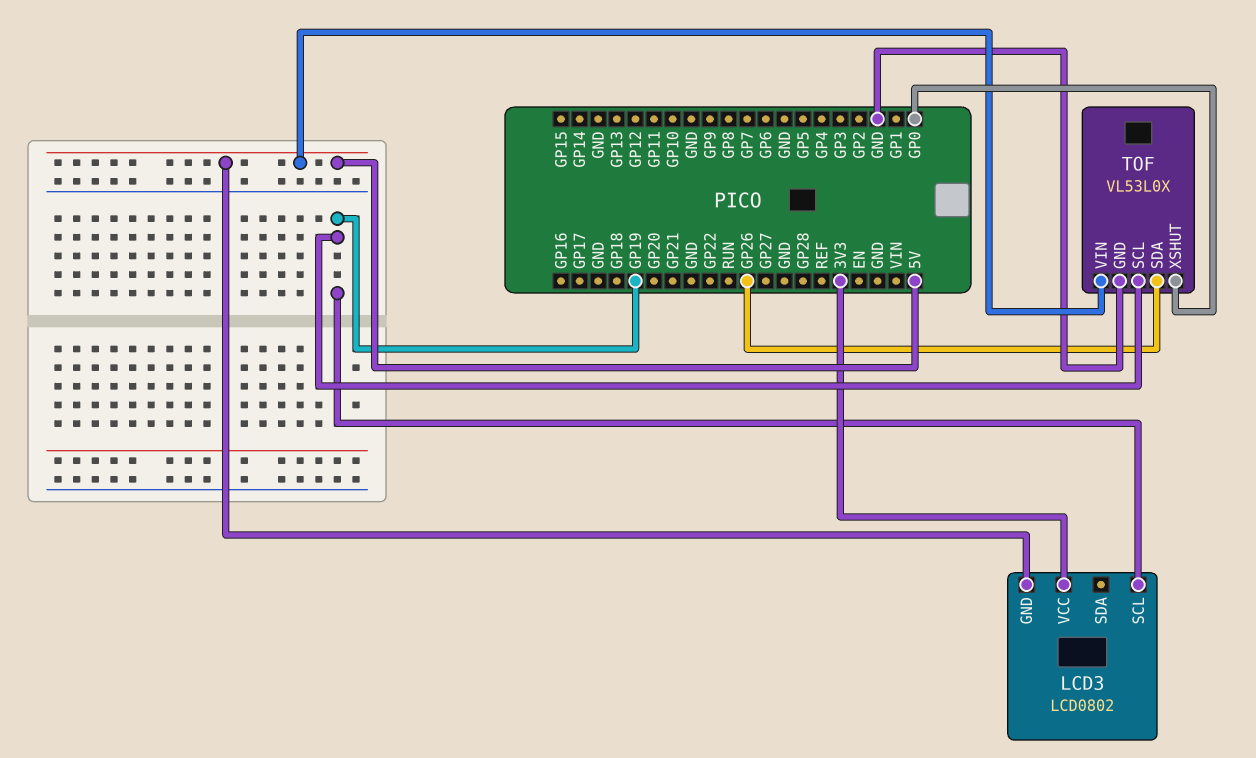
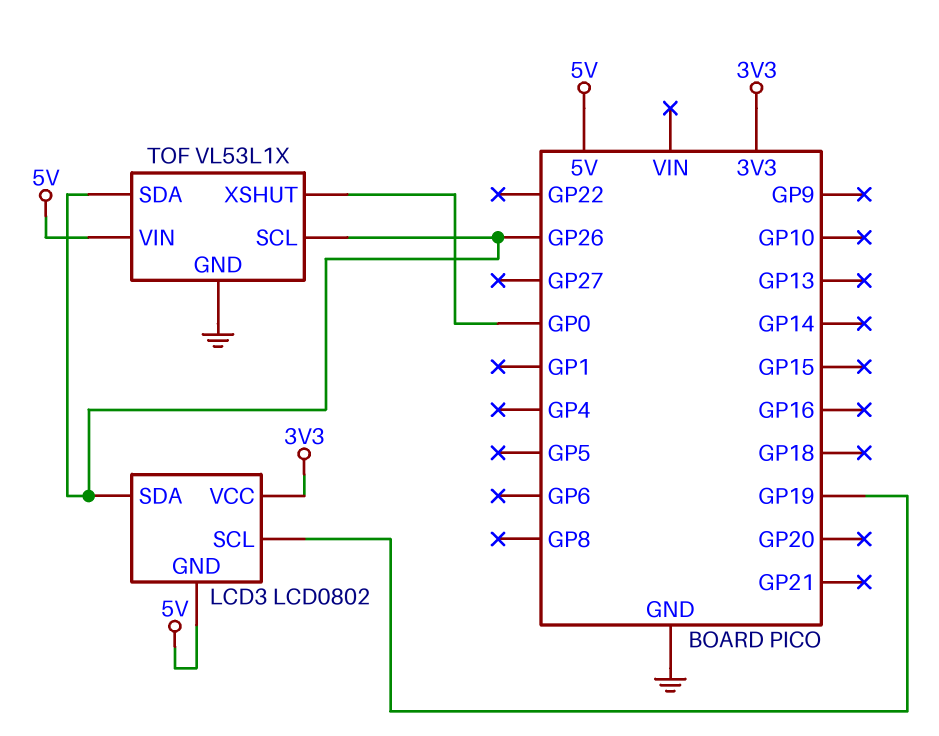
LCD3 pin SDA: none -> GP26
TOF: VL53L0X -> VL53L1X
TOF pin SCL: GP19 -> GP26

